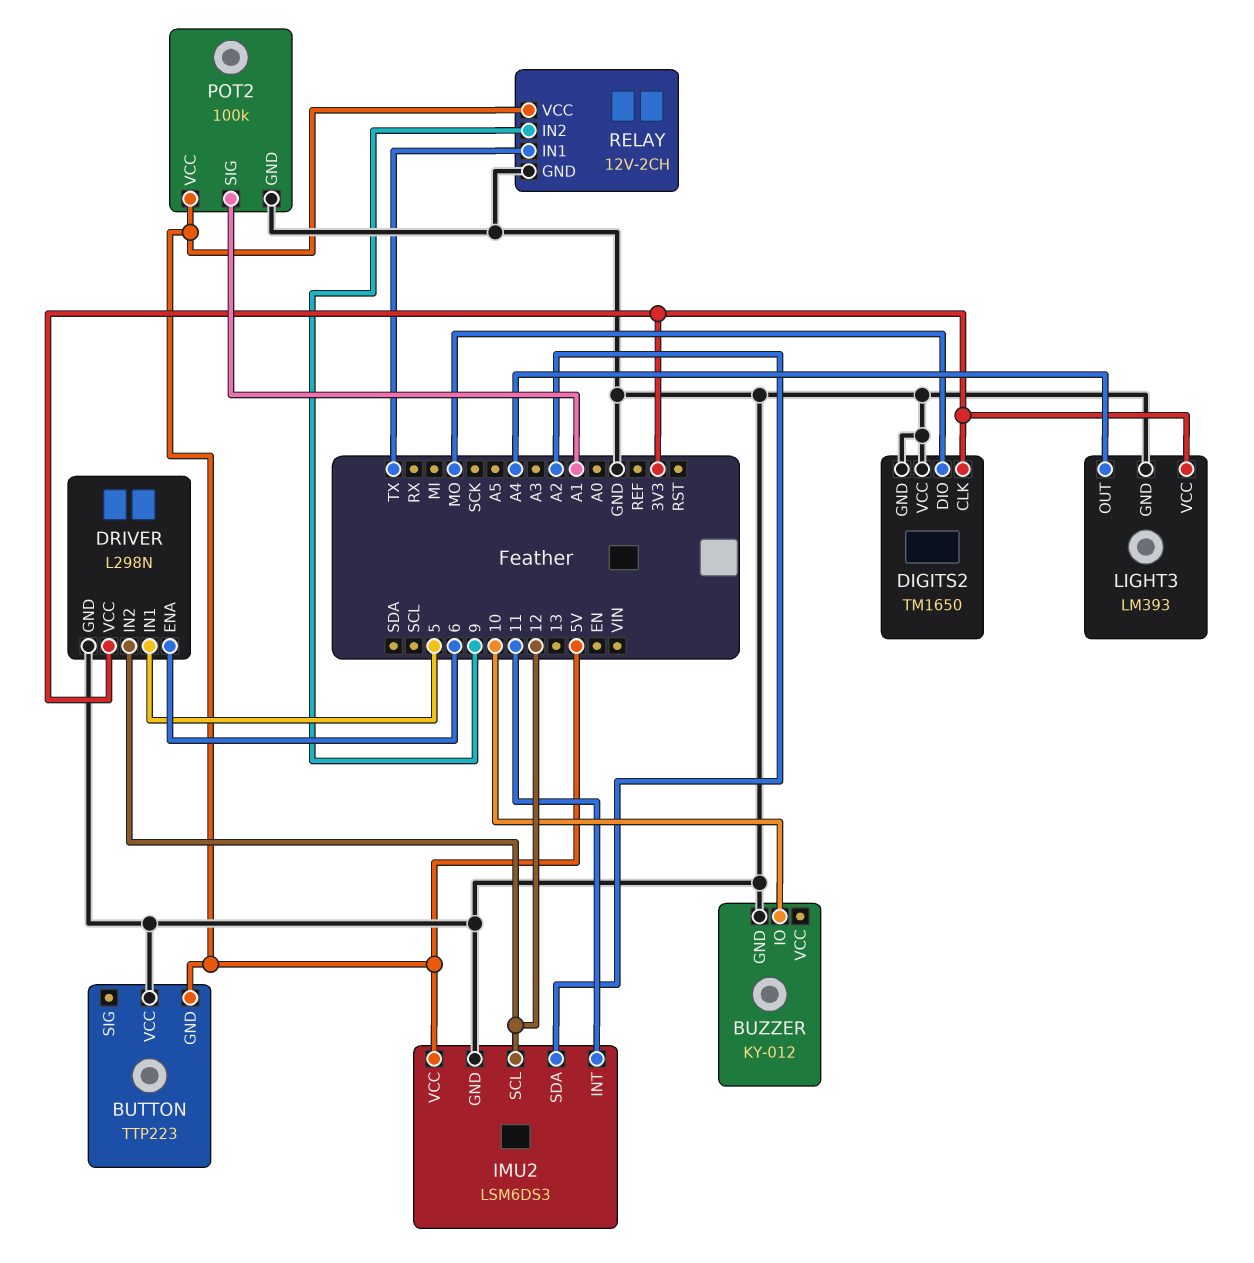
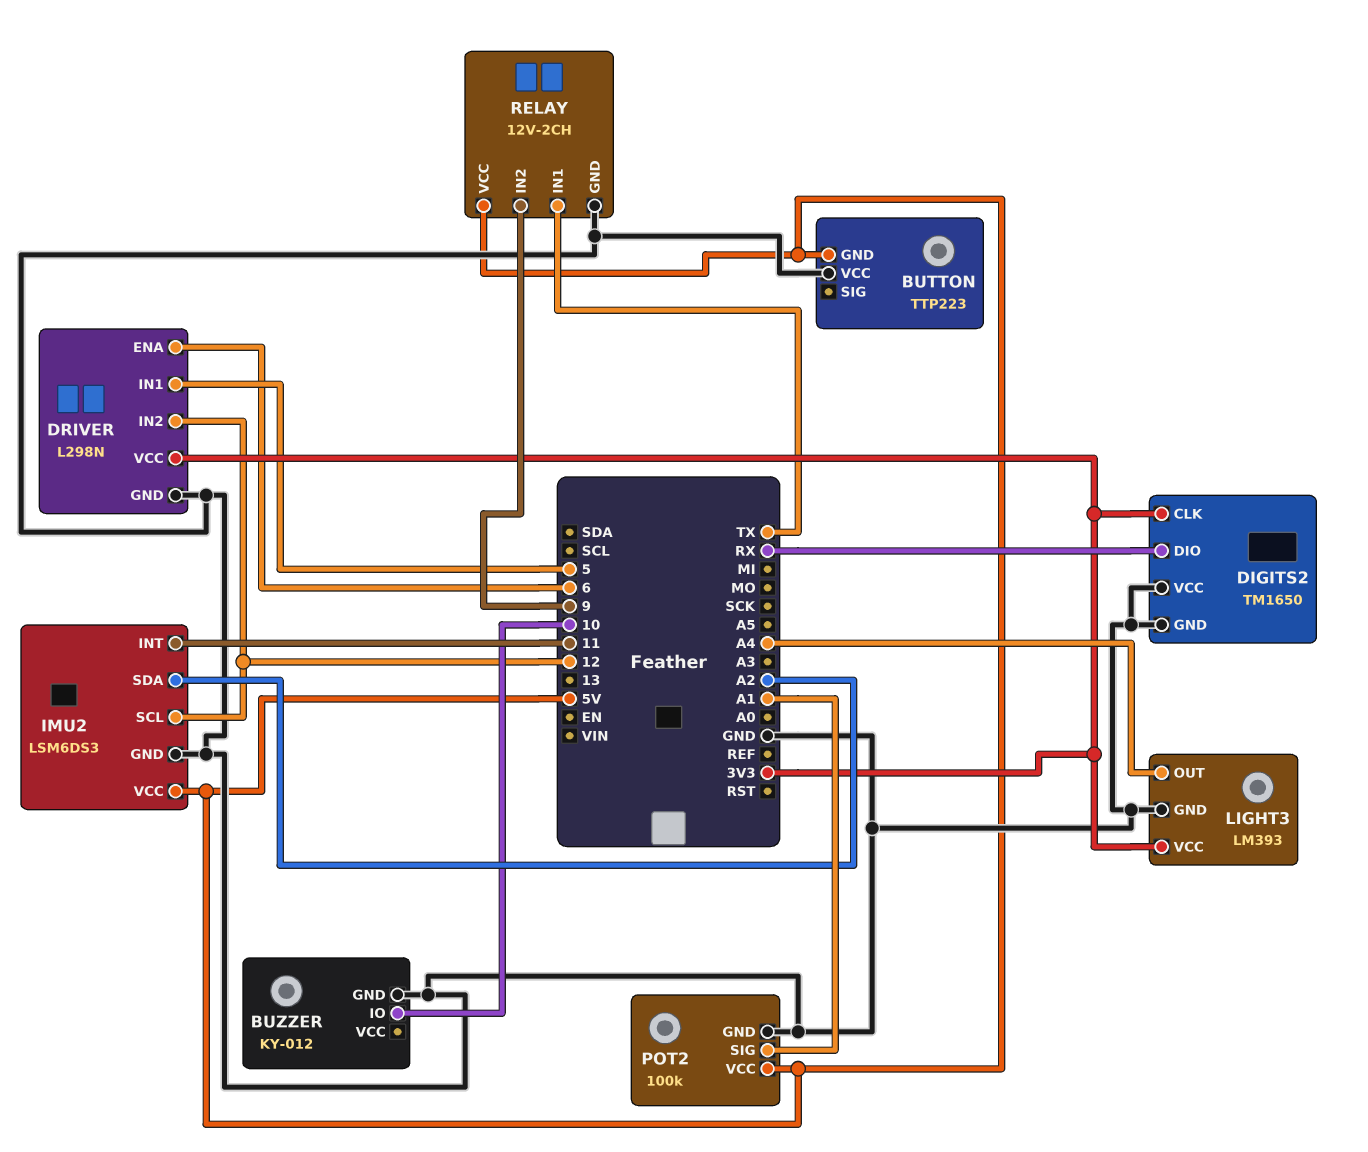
DIGITS2 pin DIO: MO -> RX

